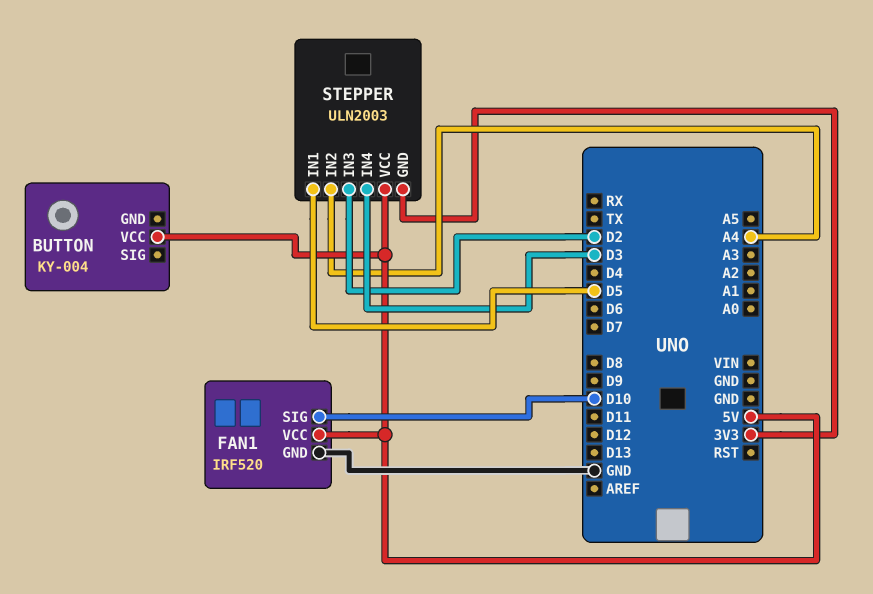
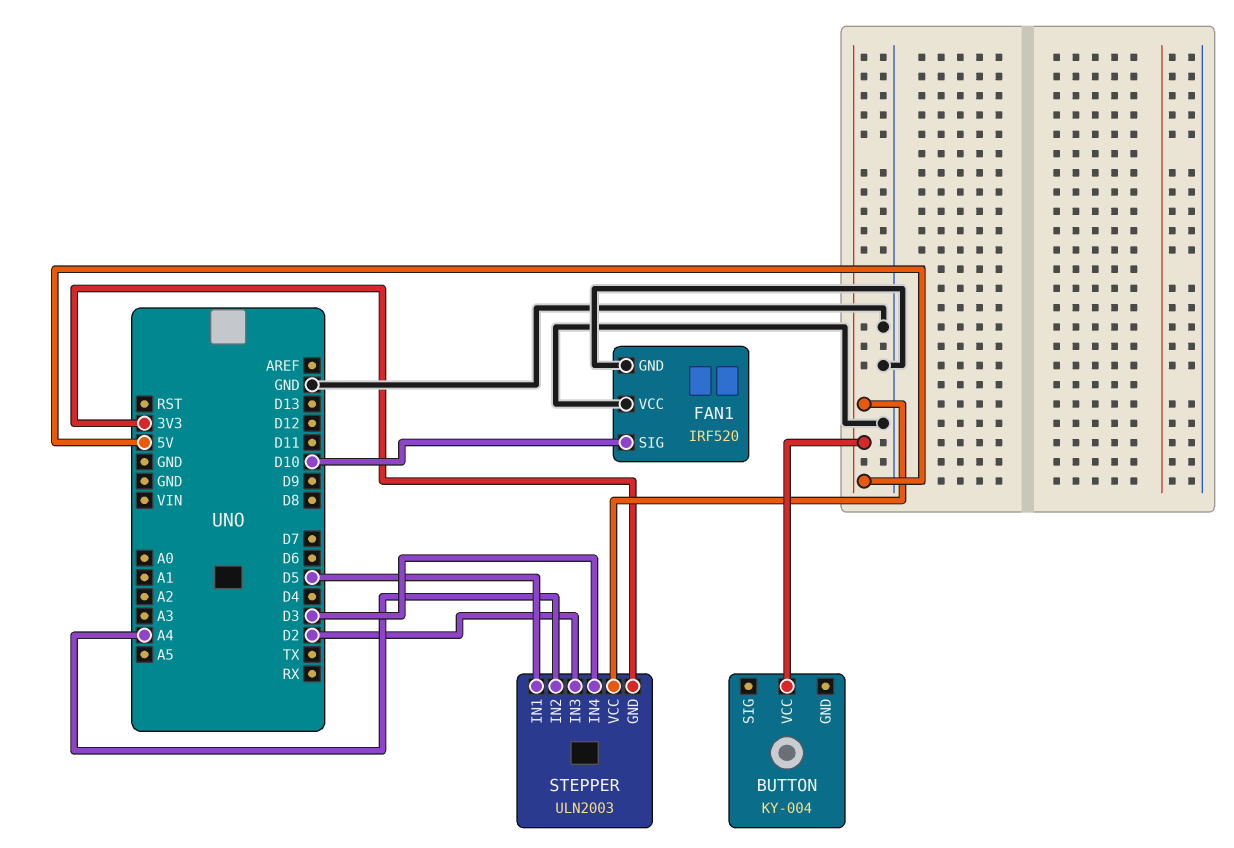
FAN1 pin VCC: 5V -> GND

